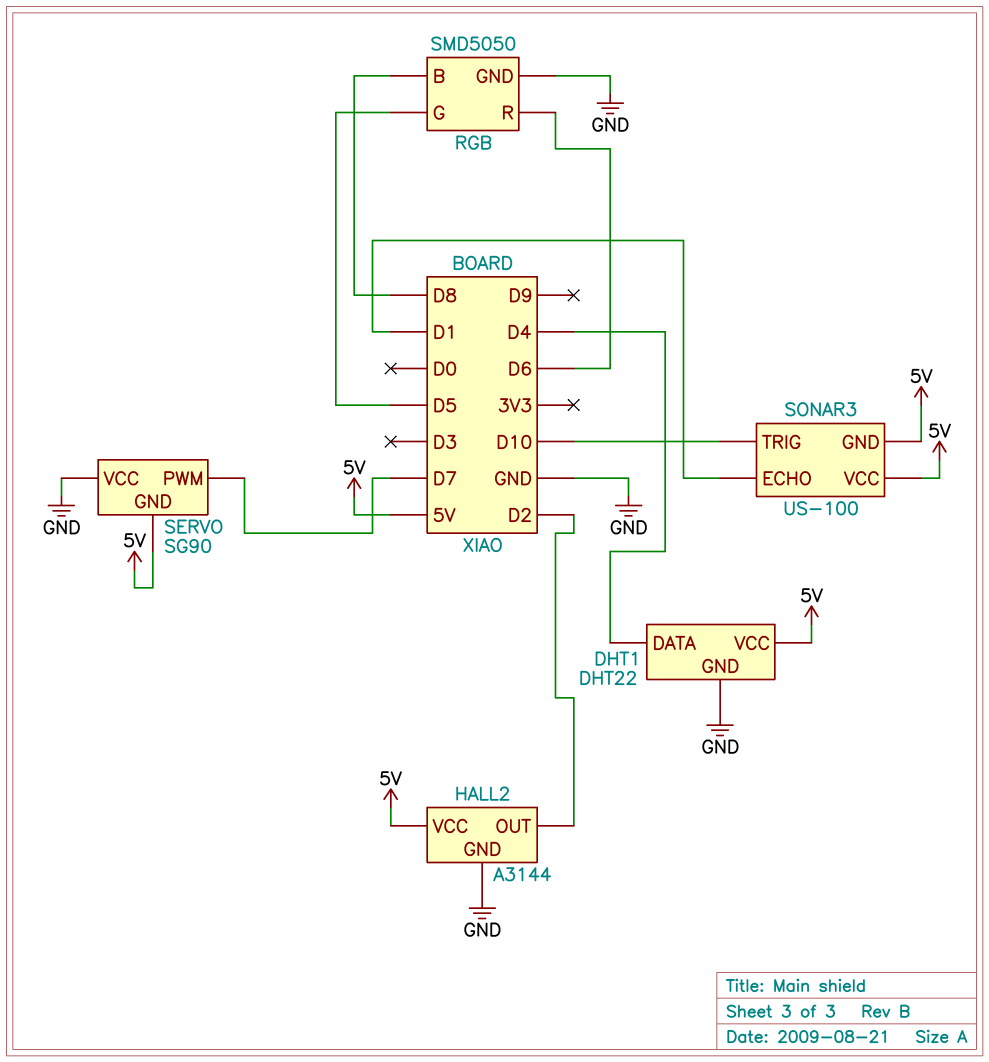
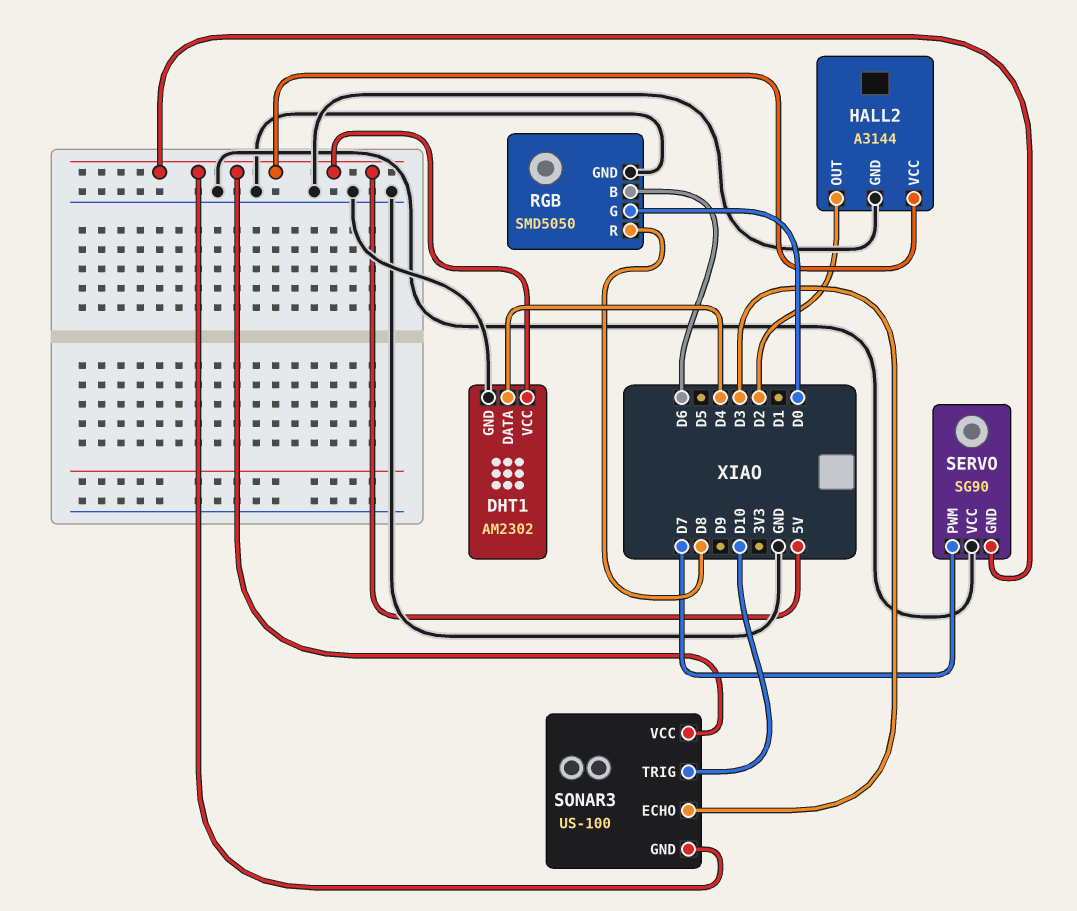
DHT1: DHT22 -> AM2302
RGB pin B: D8 -> D6
RGB pin G: D5 -> D0
RGB pin R: D6 -> D8
SONAR3 pin ECHO: D1 -> D3

